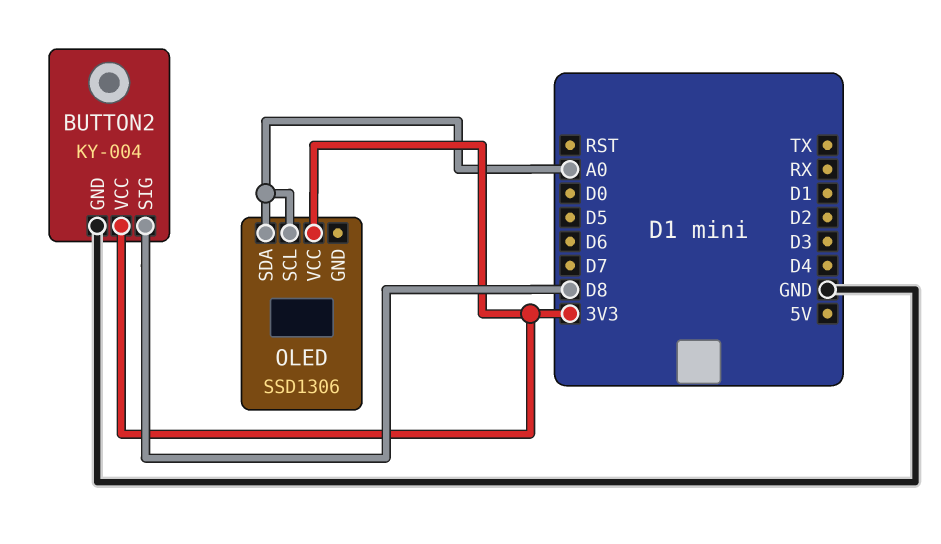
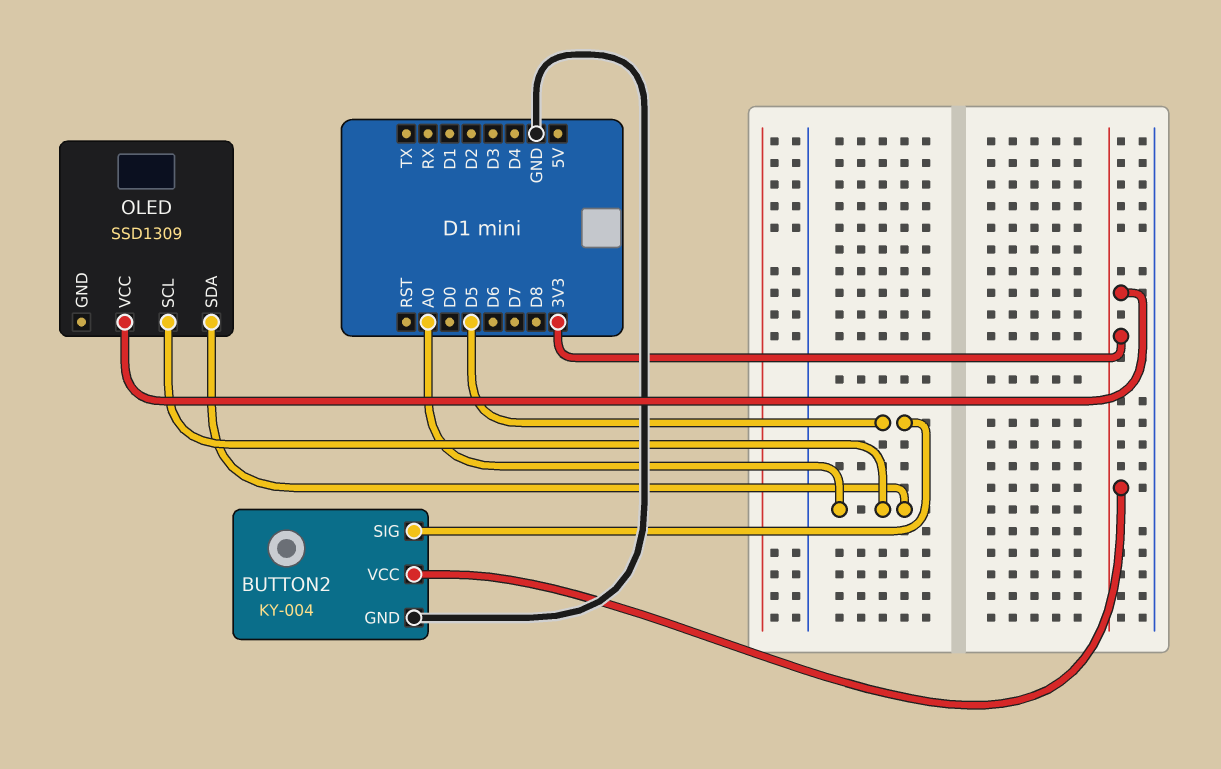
BUTTON2 pin SIG: D8 -> D5
OLED: SSD1306 -> SSD1309

